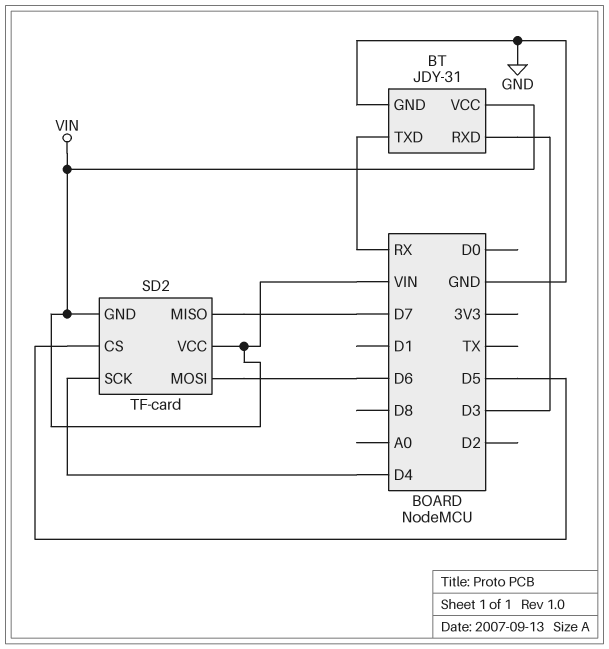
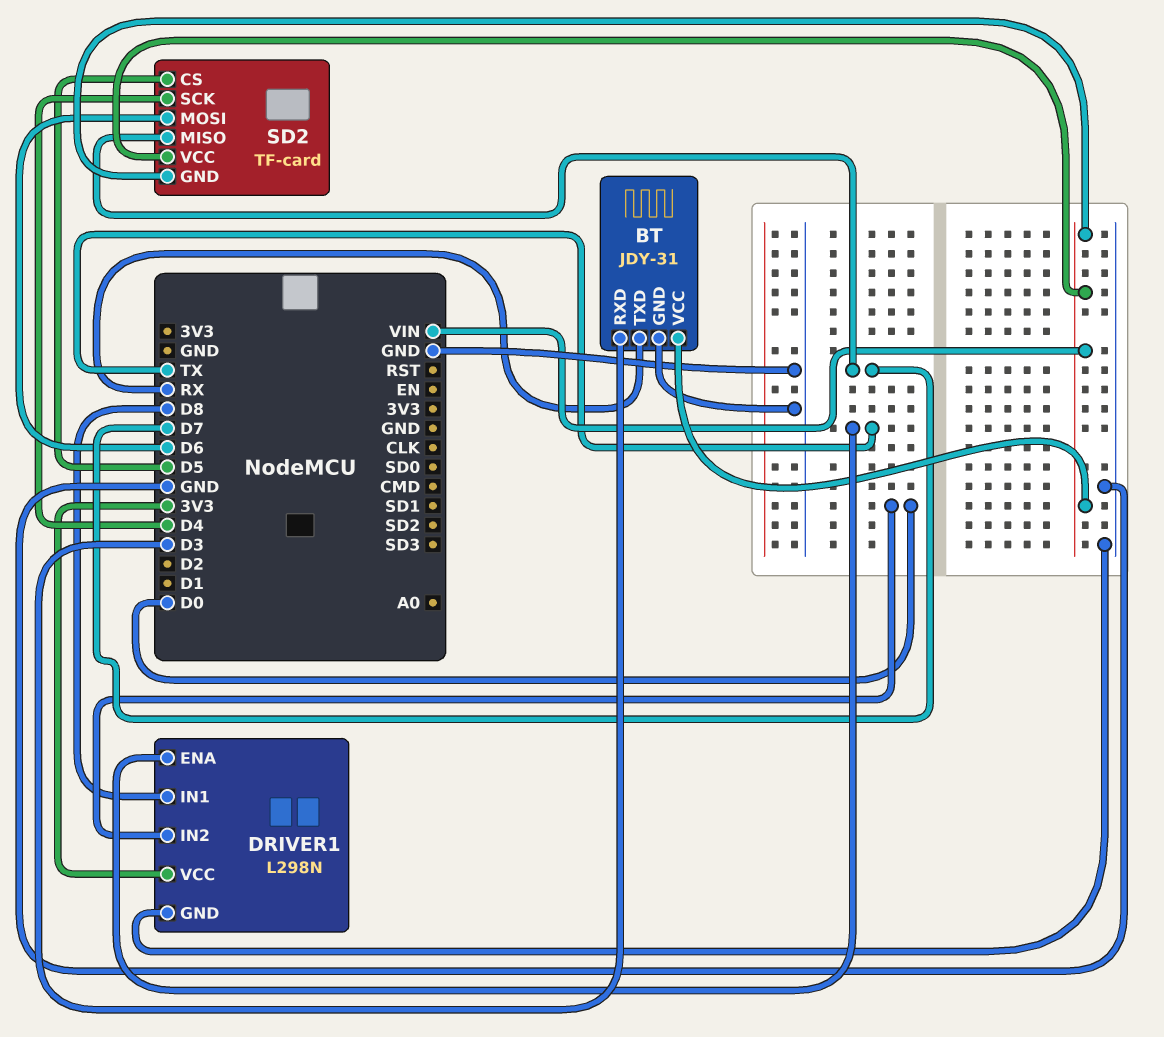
DRIVER1: none -> L298N
DRIVER1 pin ENA: none -> TX
DRIVER1 pin GND: none -> GND
DRIVER1 pin IN1: none -> D8
DRIVER1 pin IN2: none -> D0
DRIVER1 pin VCC: none -> 3V3

